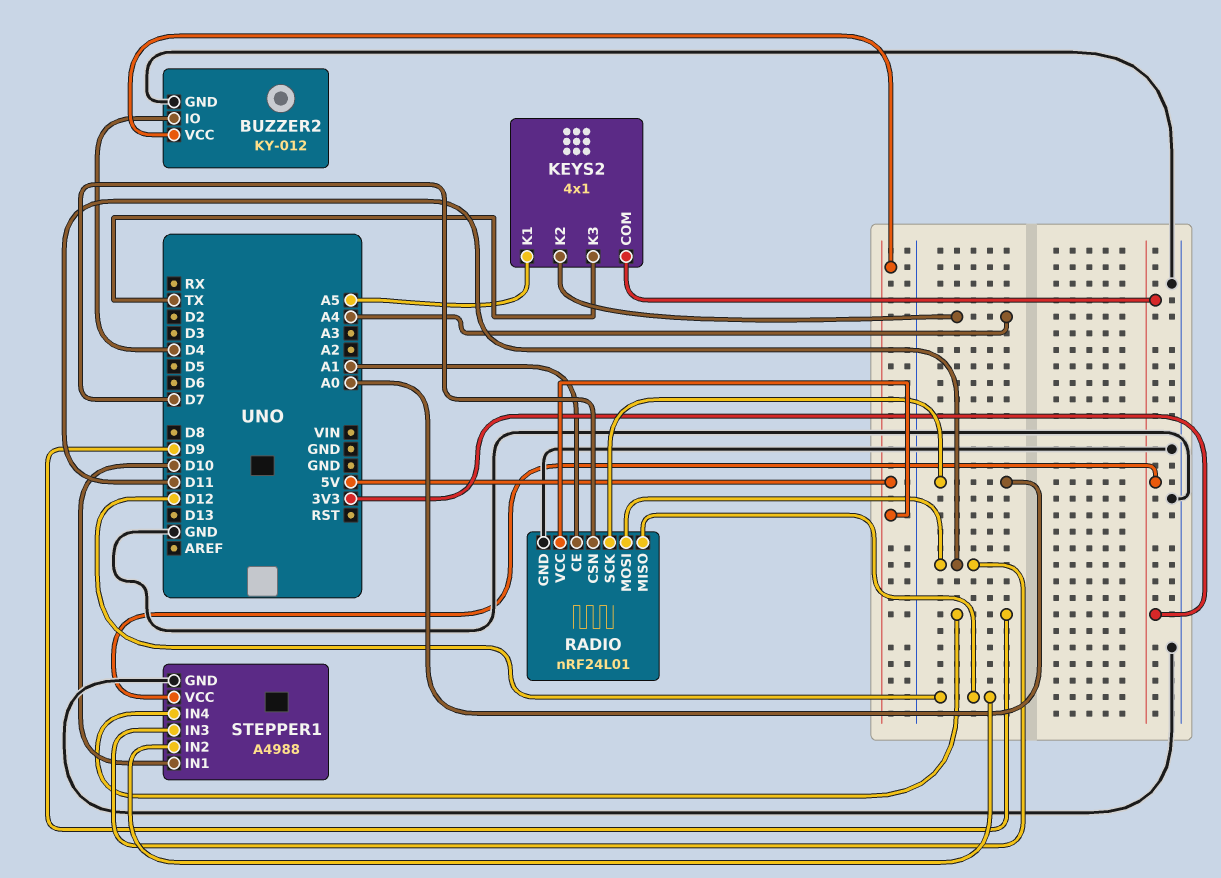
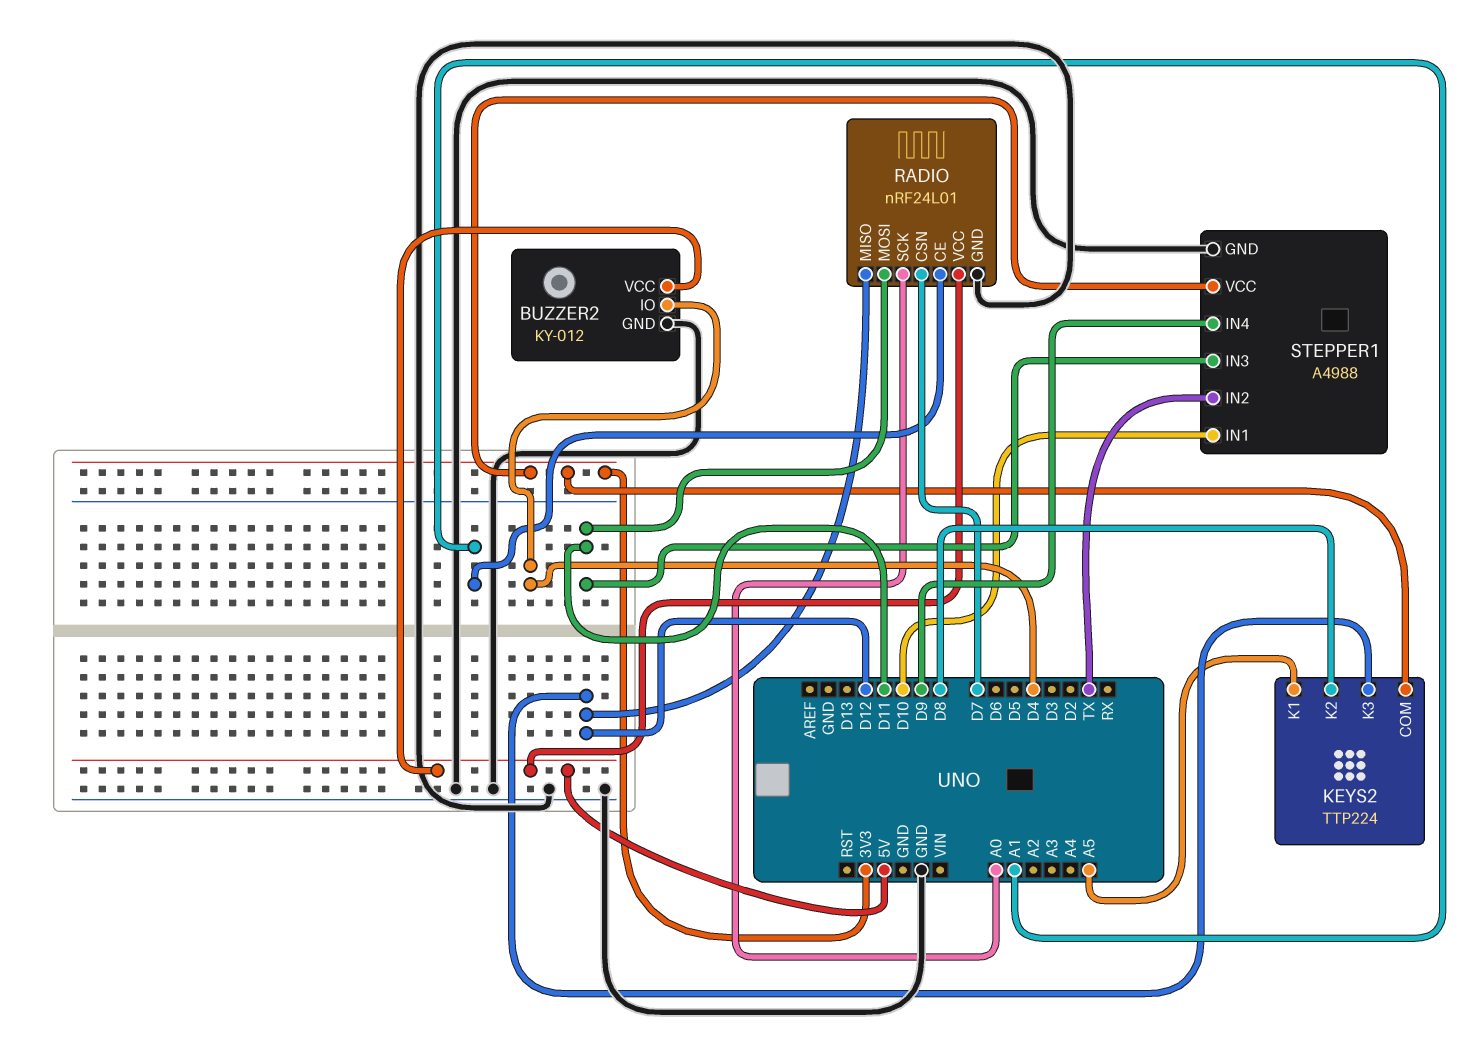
KEYS2: 4x1 -> TTP224
KEYS2 pin K2: A4 -> D8
KEYS2 pin K3: TX -> D12
STEPPER1 pin IN2: D12 -> TX

